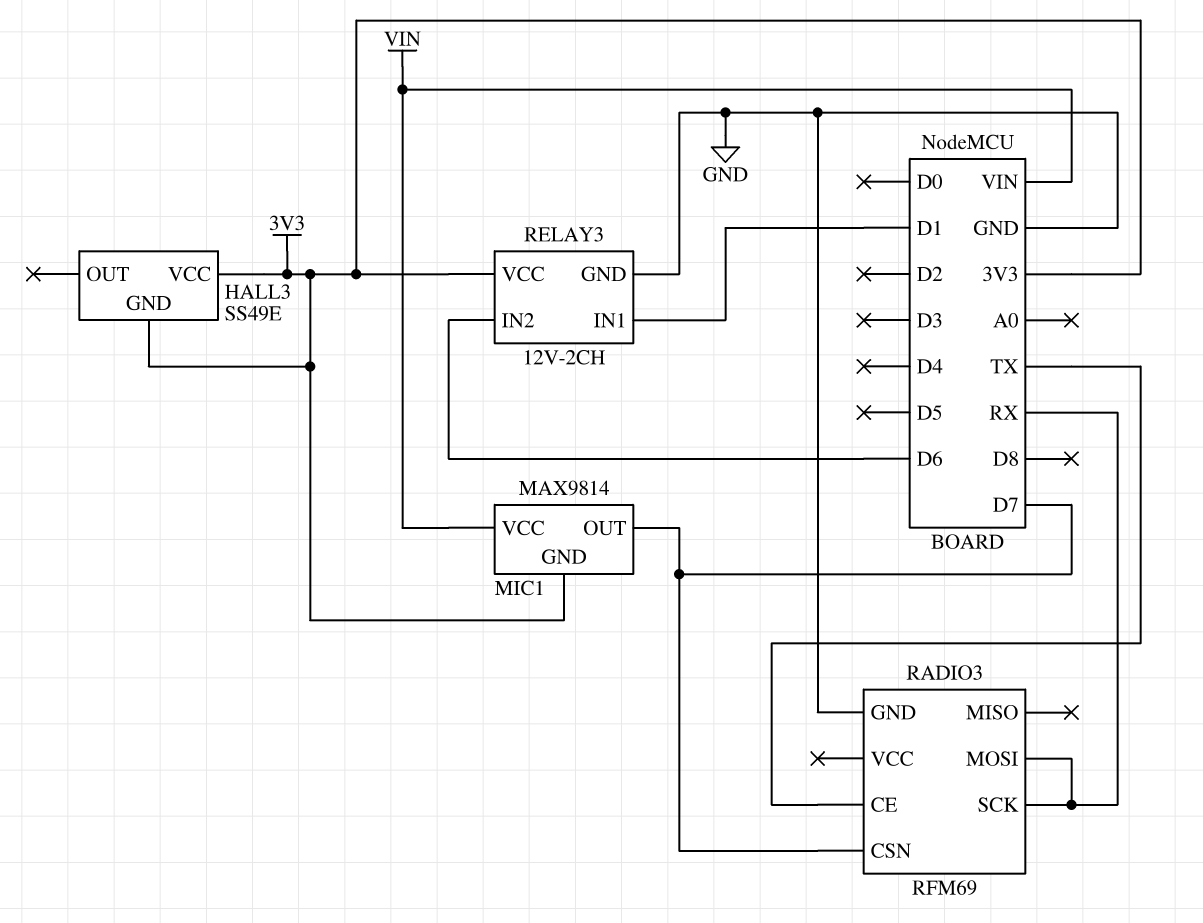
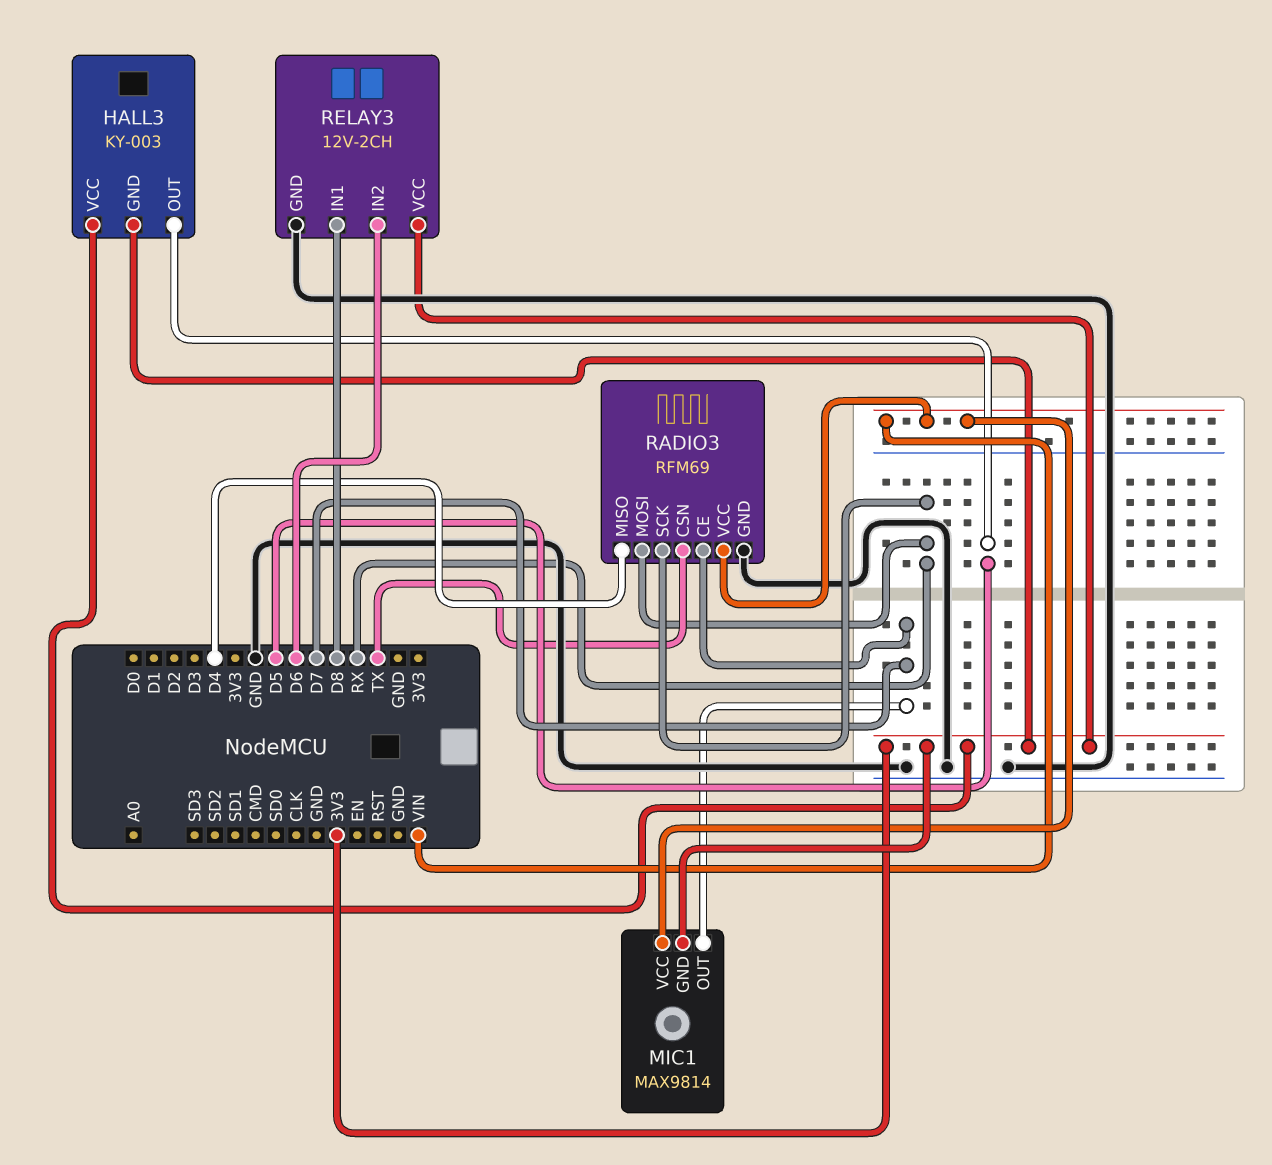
HALL3: SS49E -> KY-003
HALL3 pin OUT: none -> D5
RADIO3 pin CE: TX -> D7
RADIO3 pin CSN: D7 -> TX
RADIO3 pin MISO: none -> D4
RADIO3 pin VCC: none -> VIN
RELAY3 pin IN1: D1 -> D8

